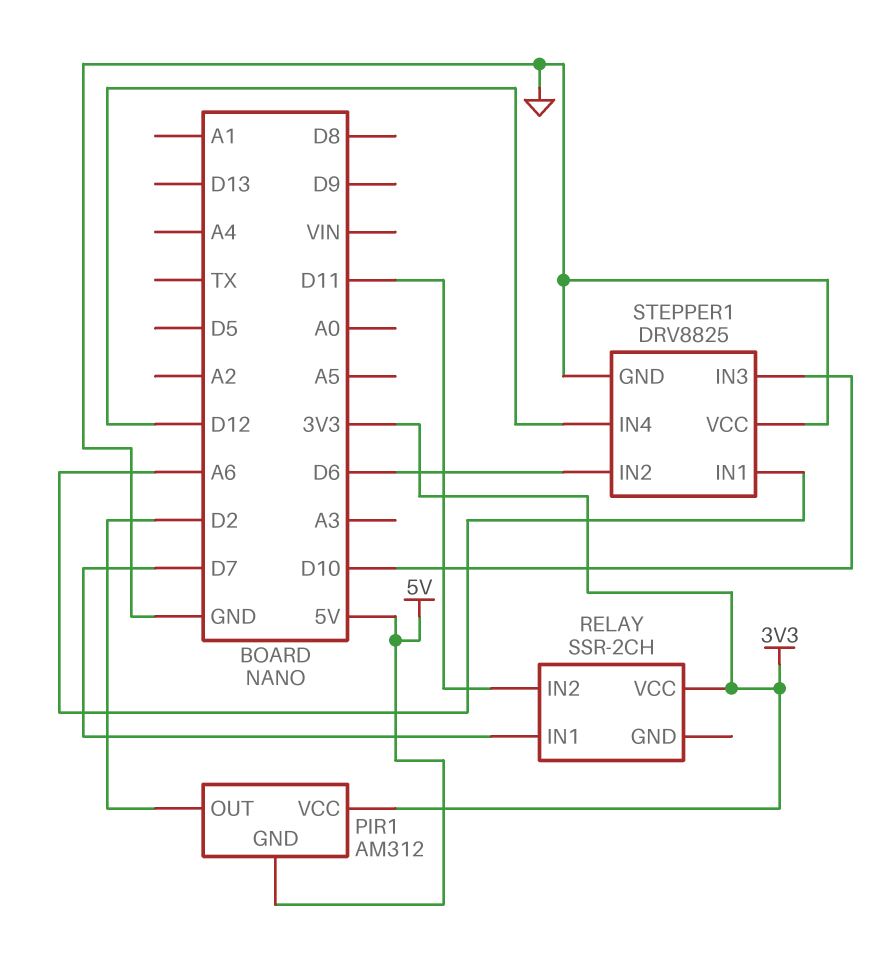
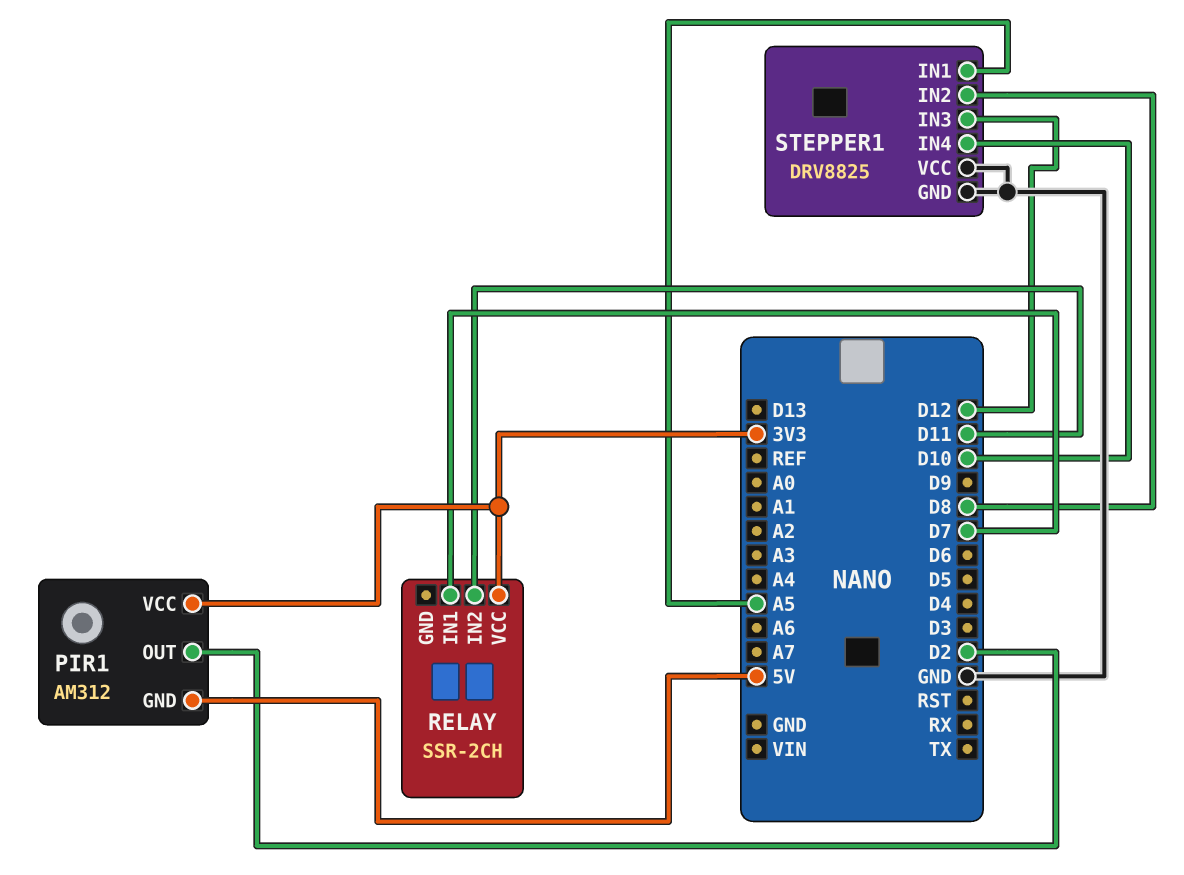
STEPPER1 pin IN1: A6 -> A5
STEPPER1 pin IN2: D6 -> D8
STEPPER1 pin IN3: D10 -> D12
STEPPER1 pin IN4: D12 -> D10

